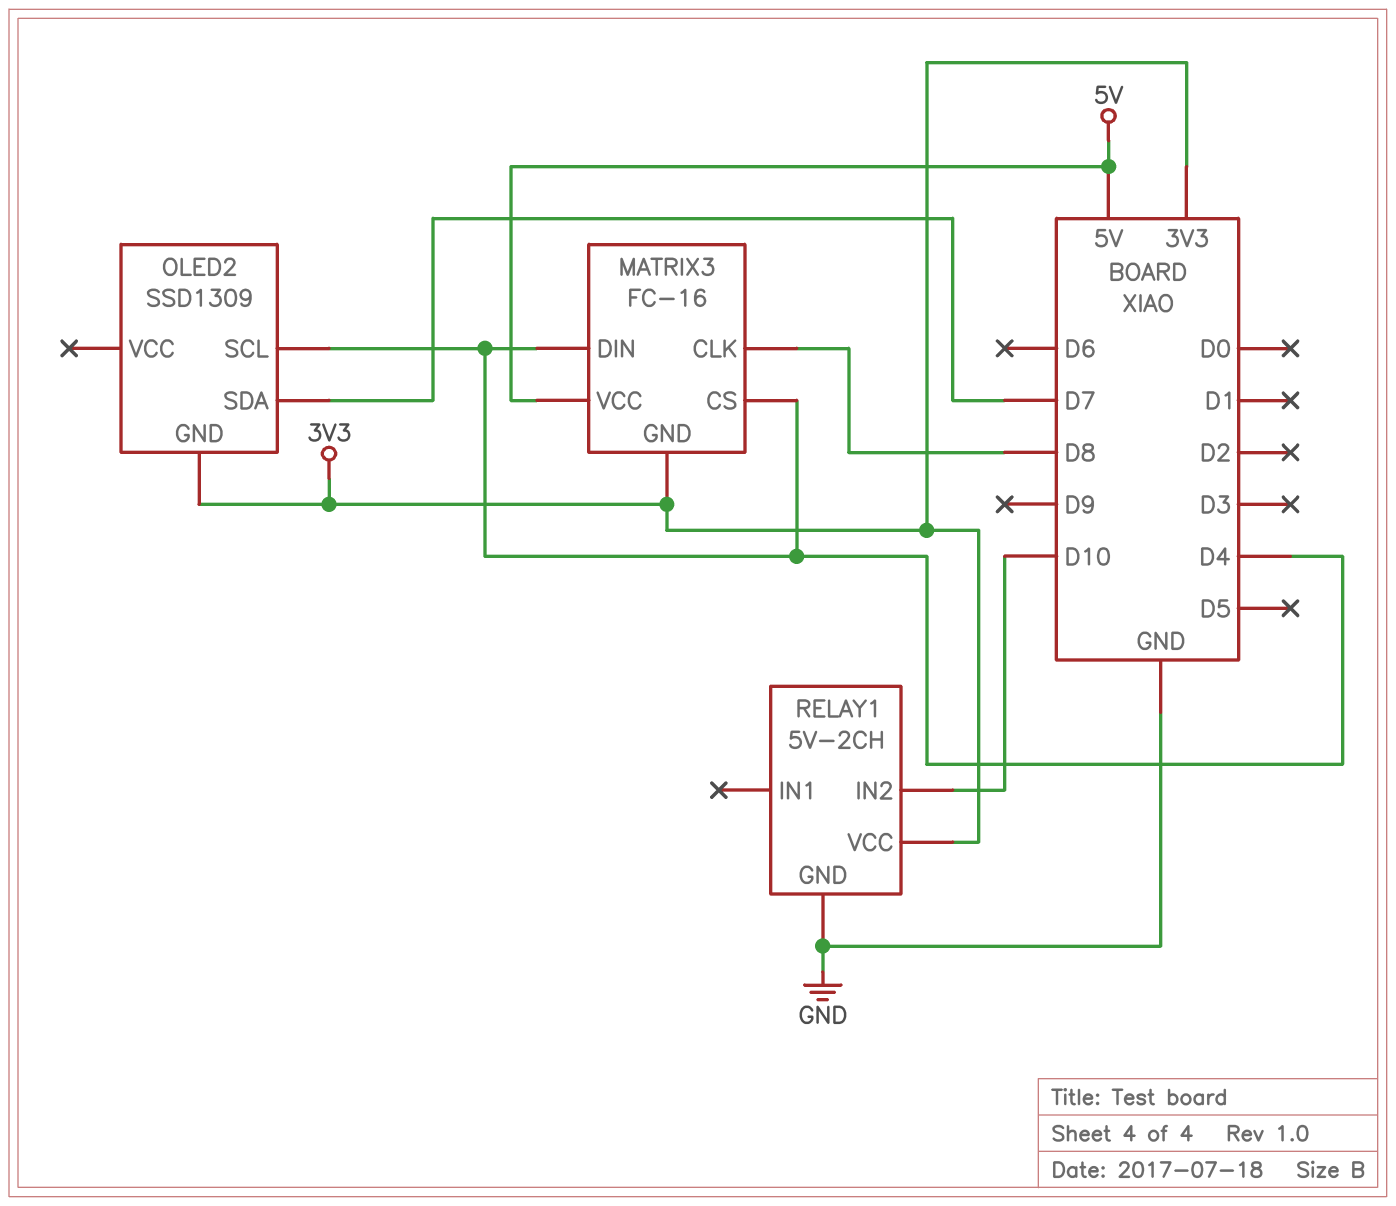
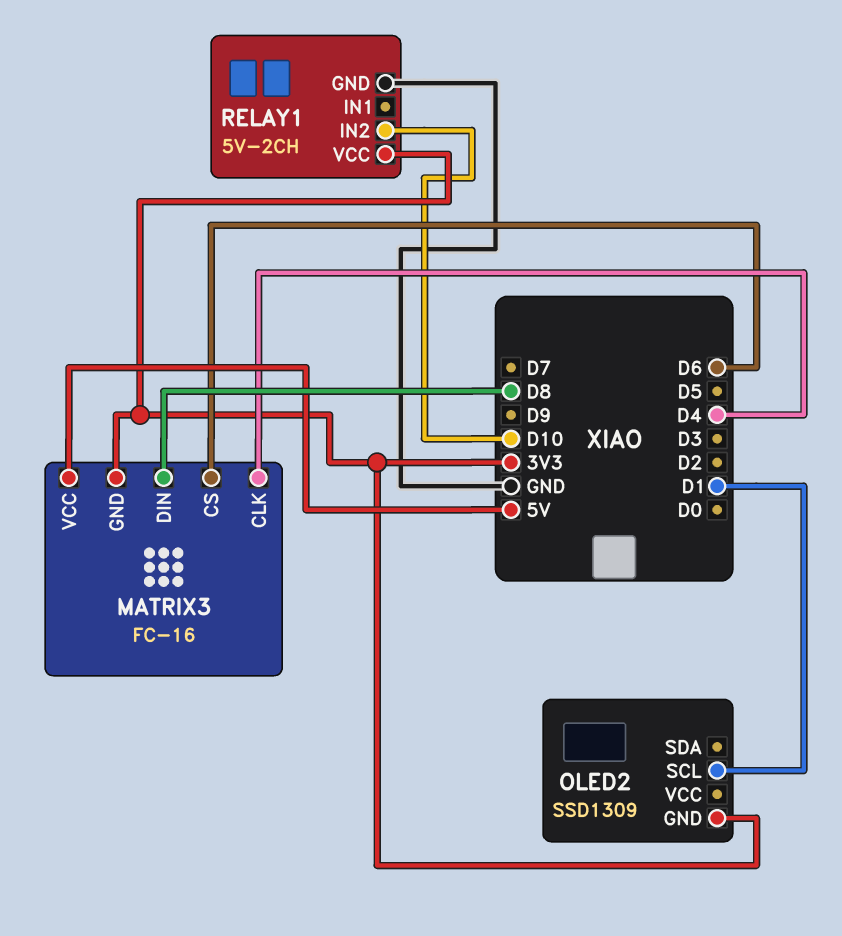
MATRIX3 pin CLK: D8 -> D4
MATRIX3 pin CS: D4 -> D6
MATRIX3 pin DIN: D4 -> D8
OLED2 pin SCL: D4 -> D1
OLED2 pin SDA: D7 -> none

